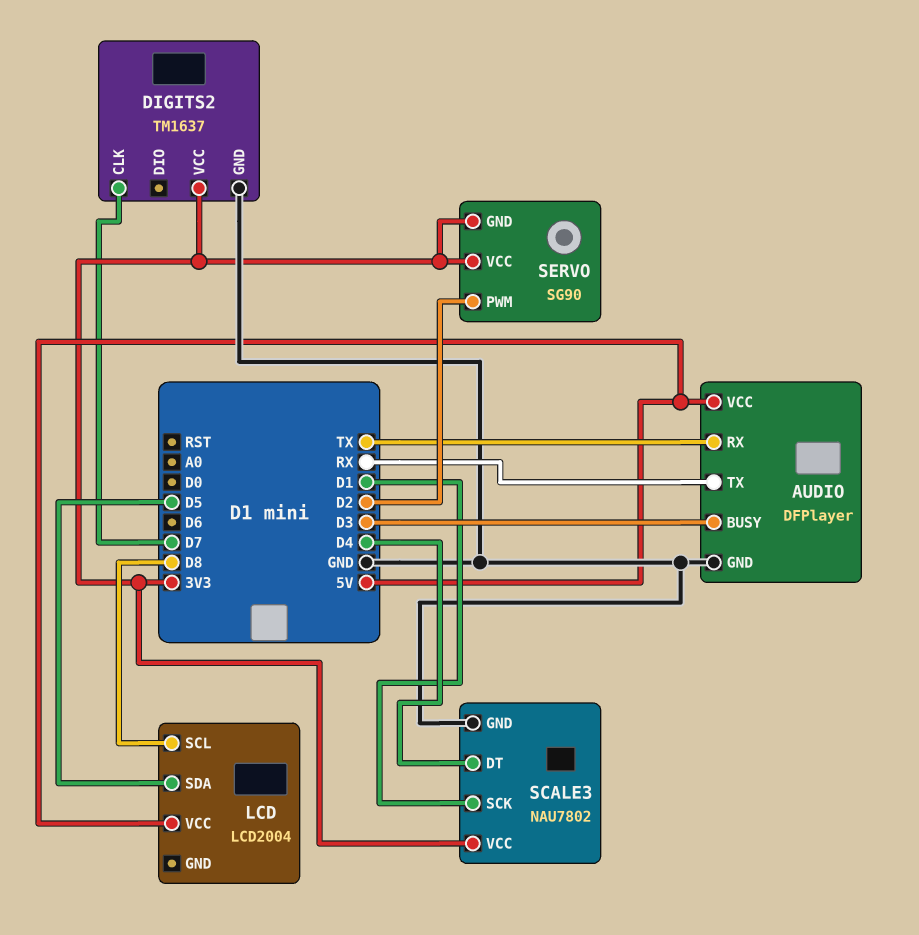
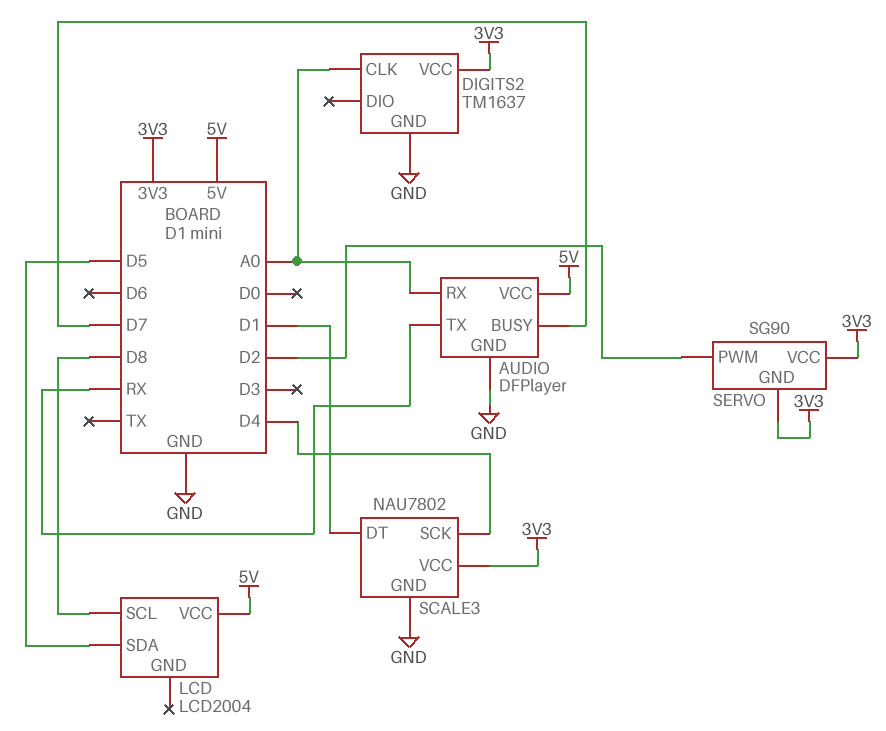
AUDIO pin BUSY: D3 -> D7
AUDIO pin RX: TX -> A0
DIGITS2 pin CLK: D7 -> A0
SCALE3 pin DT: D4 -> D1
SCALE3 pin SCK: D1 -> D4

